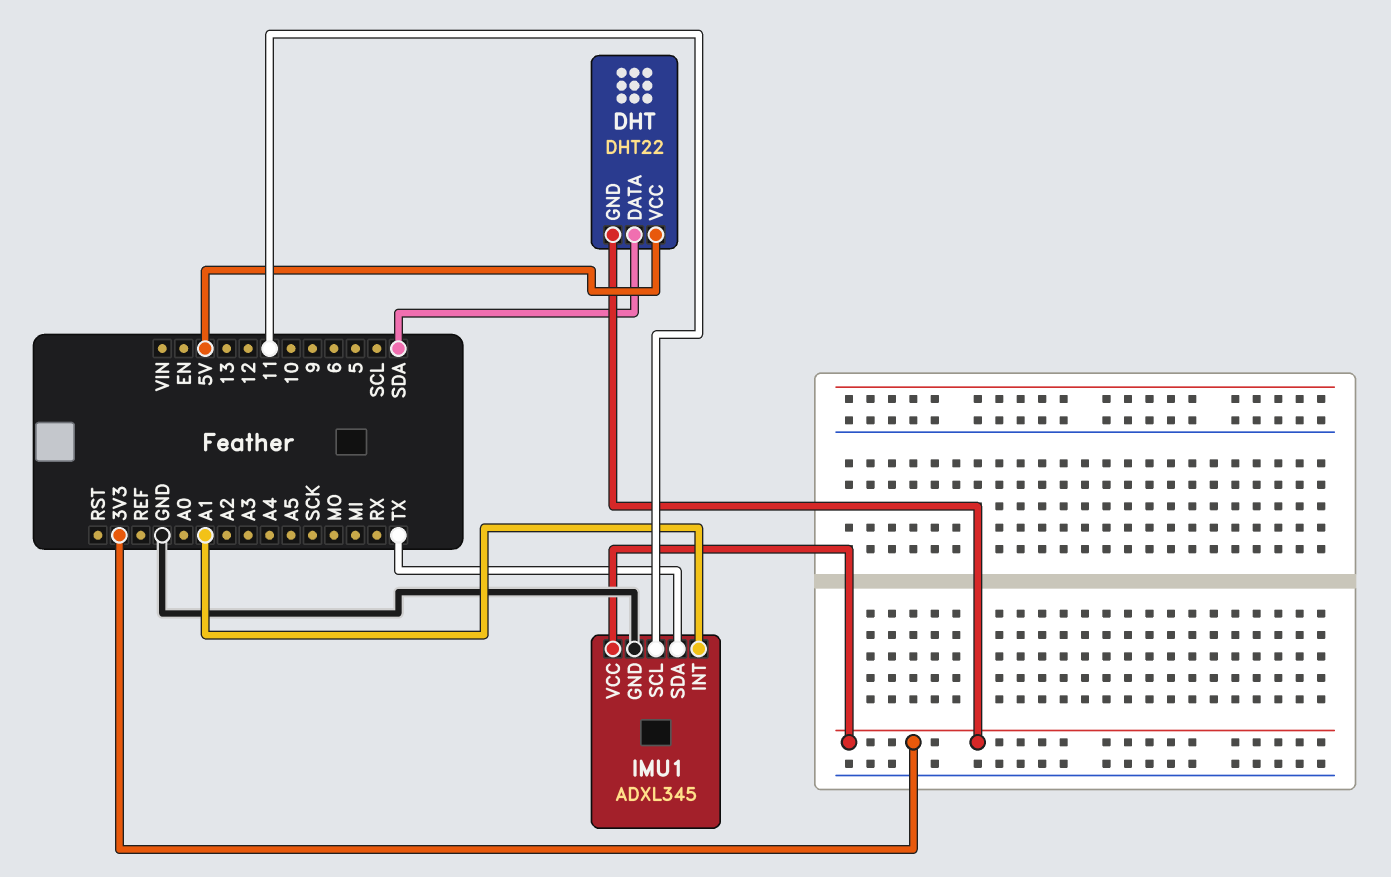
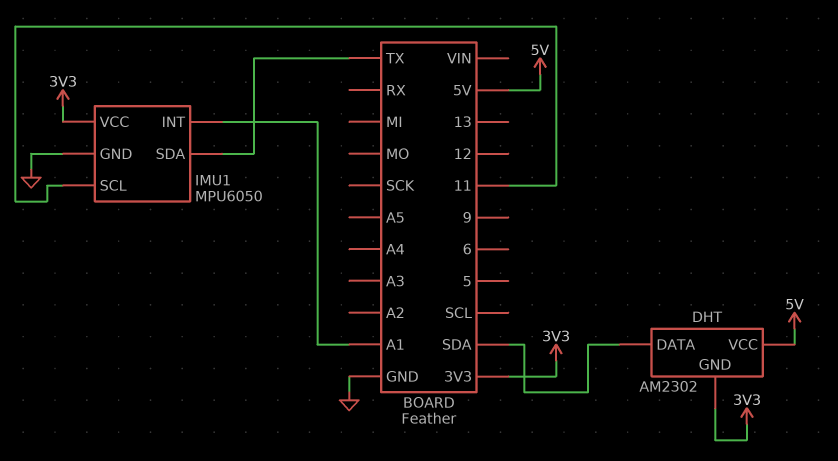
DHT: DHT22 -> AM2302
IMU1: ADXL345 -> MPU6050

